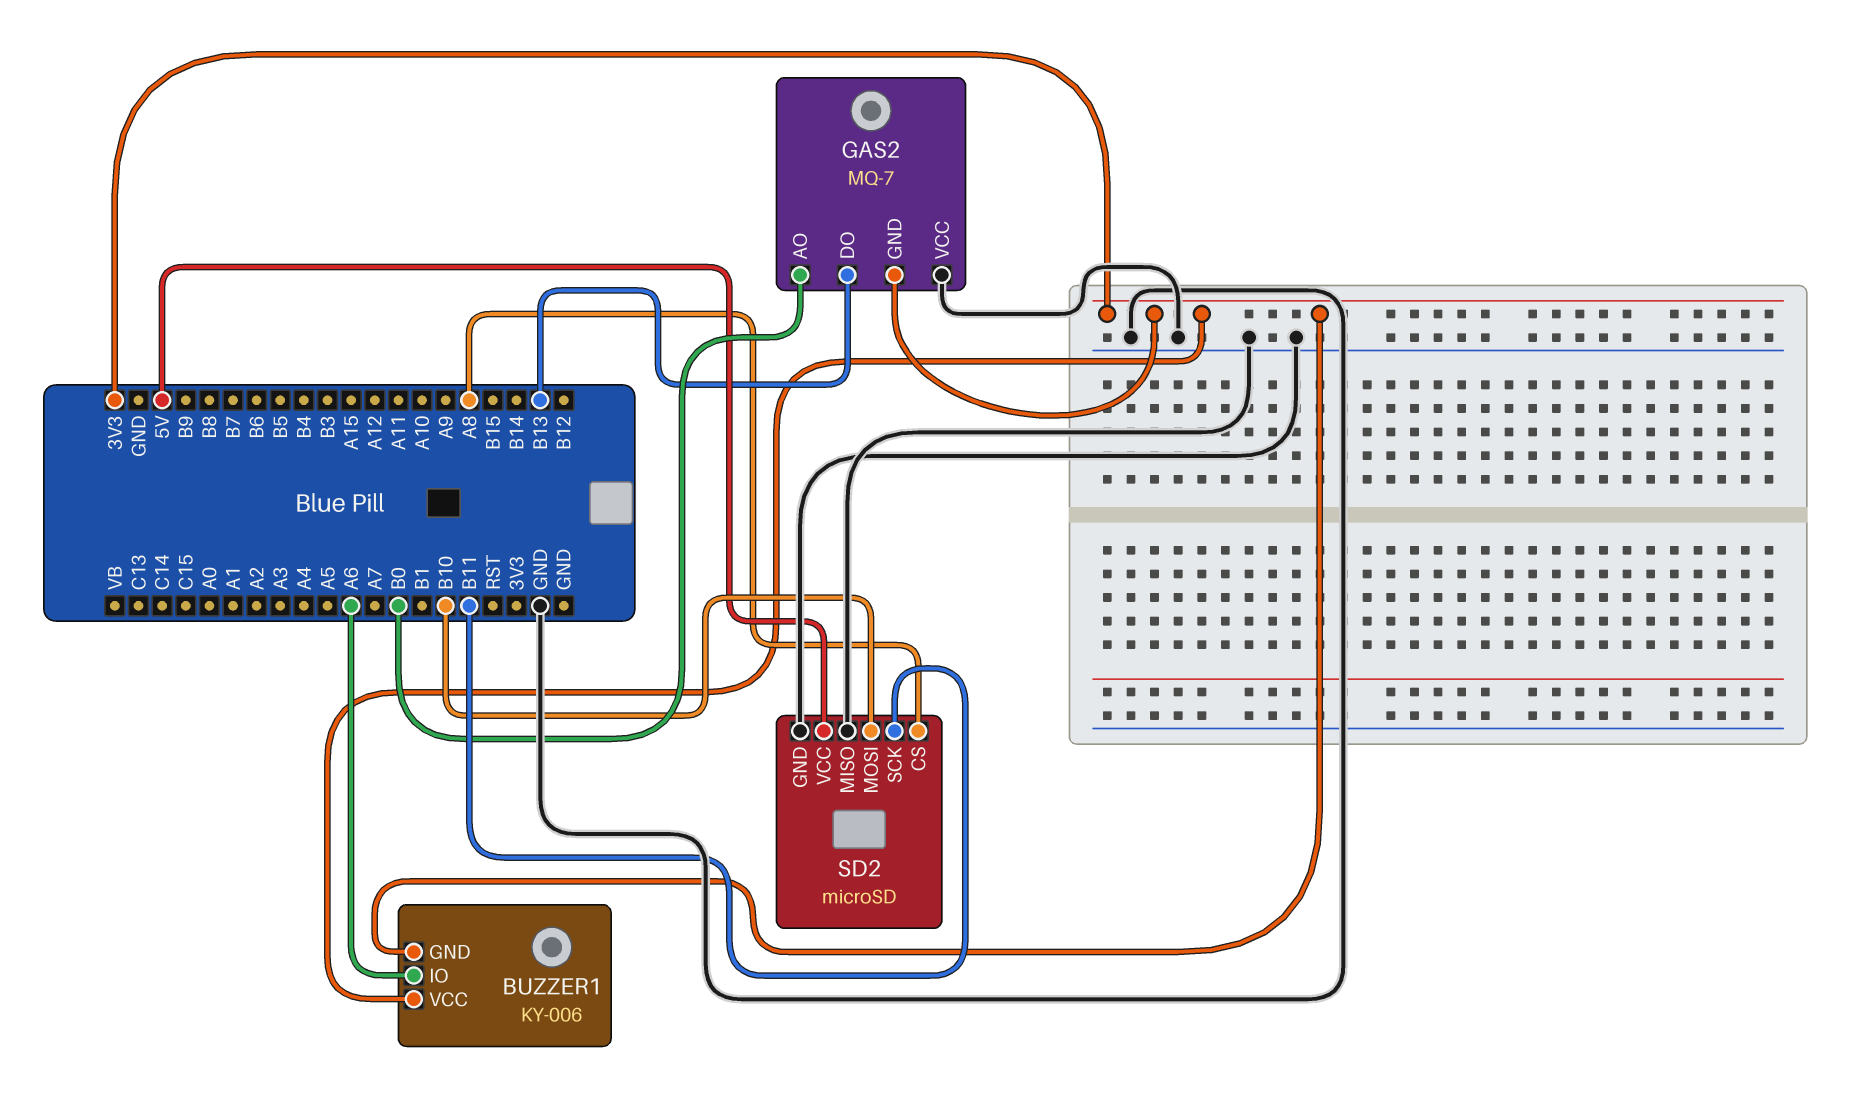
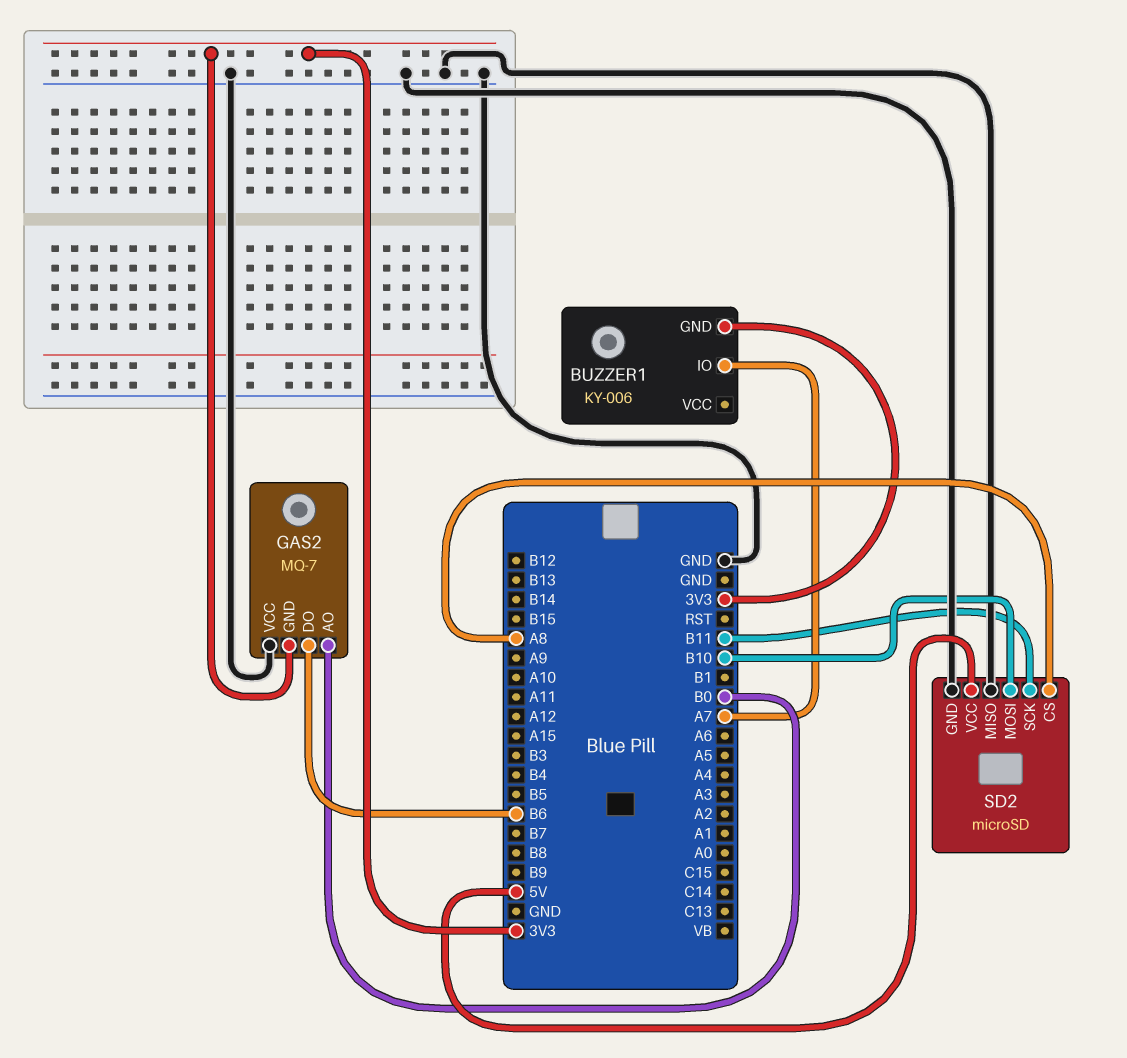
BUZZER1 pin IO: A6 -> A7
BUZZER1 pin VCC: 3V3 -> none
GAS2 pin DO: B13 -> B6

